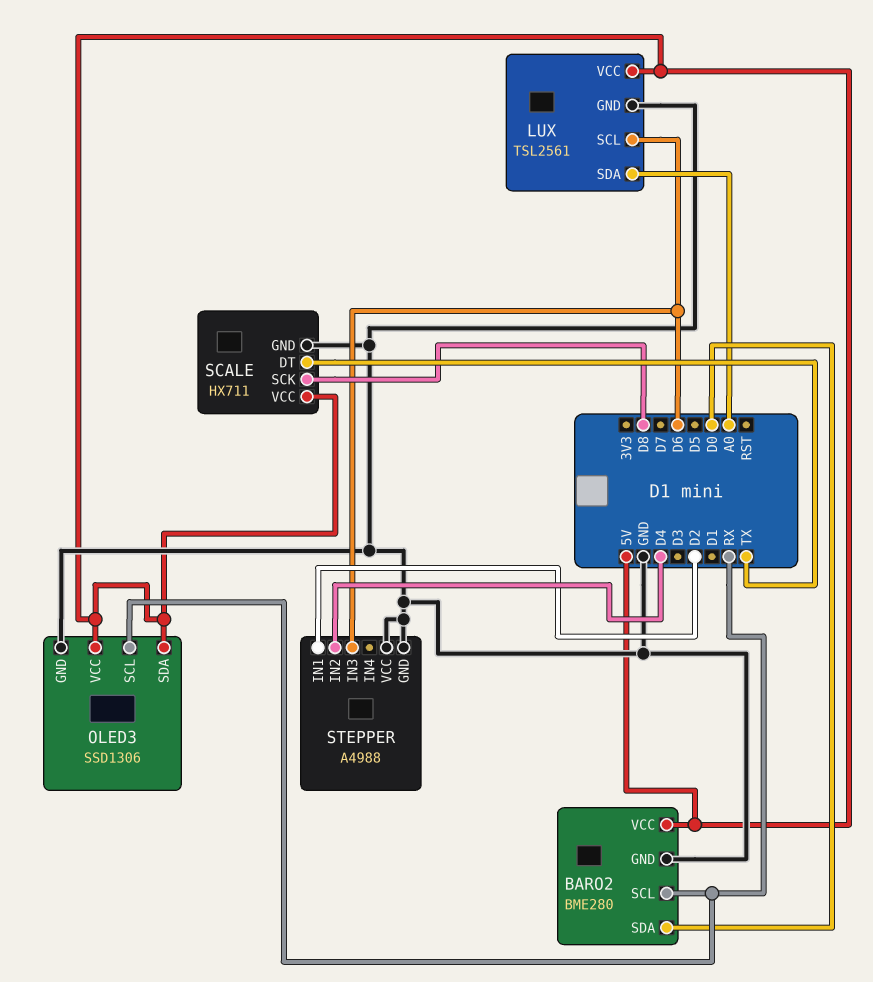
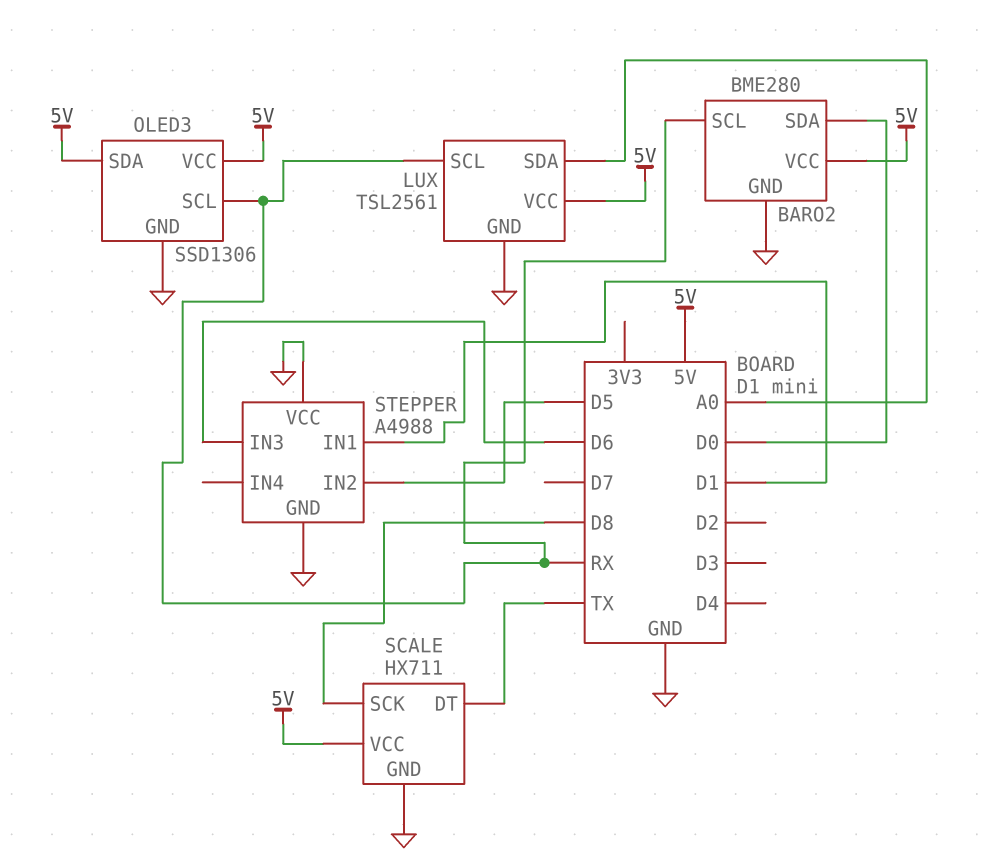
LUX pin SCL: D6 -> RX
STEPPER pin IN1: D2 -> D1
STEPPER pin IN2: D4 -> D5

